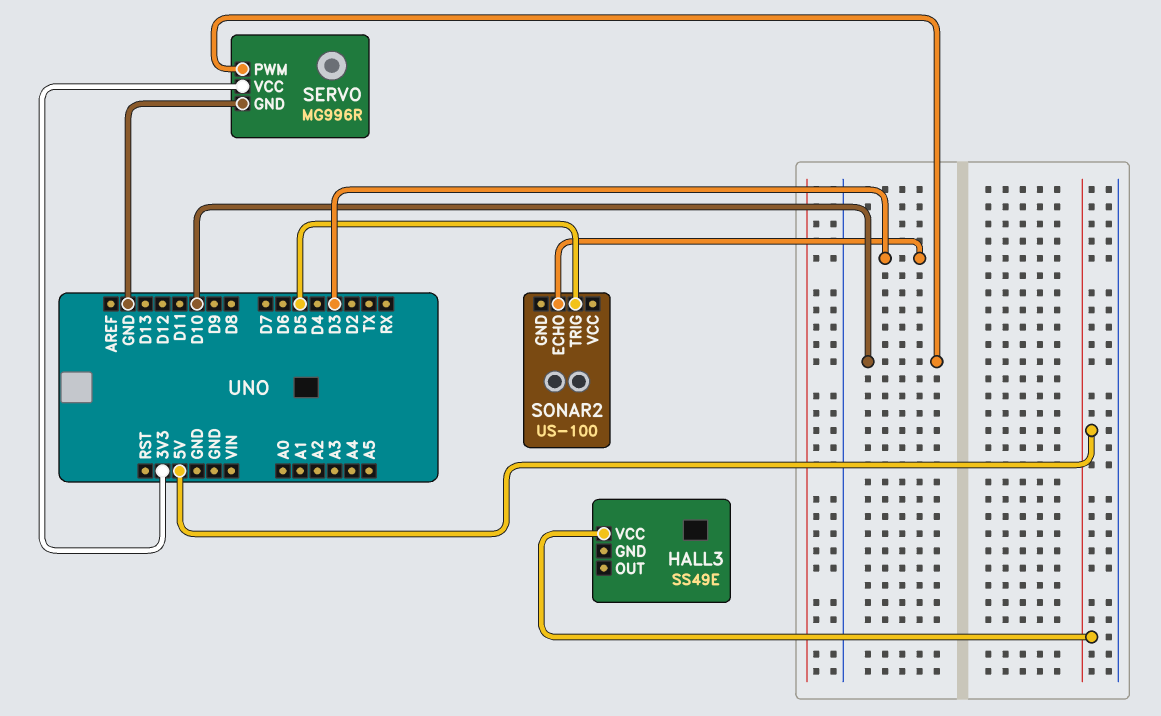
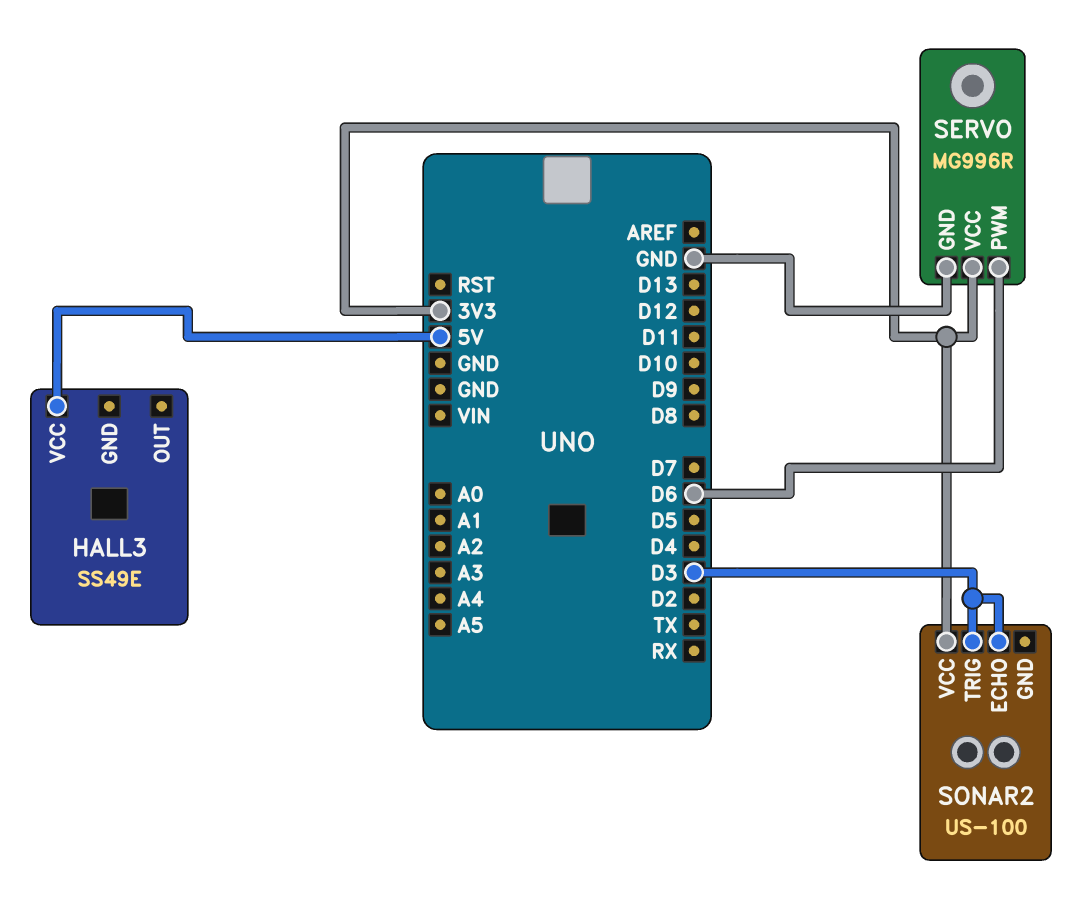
SERVO pin PWM: D10 -> D6
SONAR2 pin TRIG: D5 -> D3
SONAR2 pin VCC: none -> 3V3

